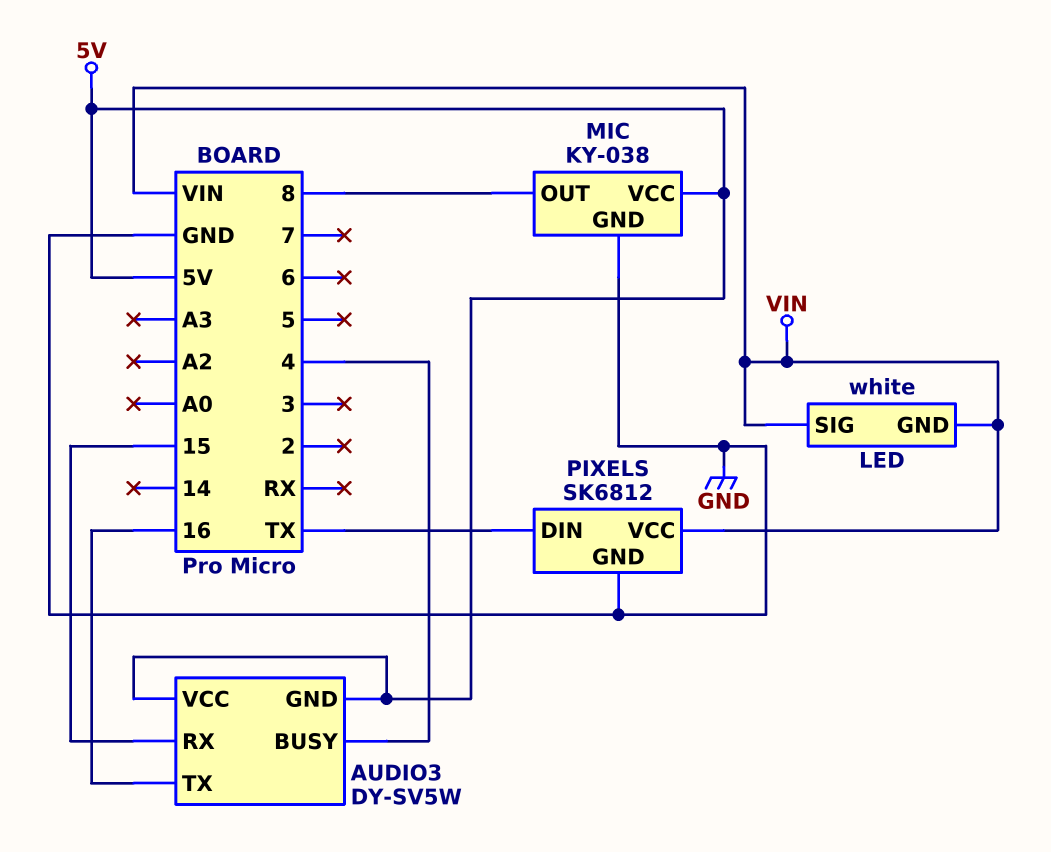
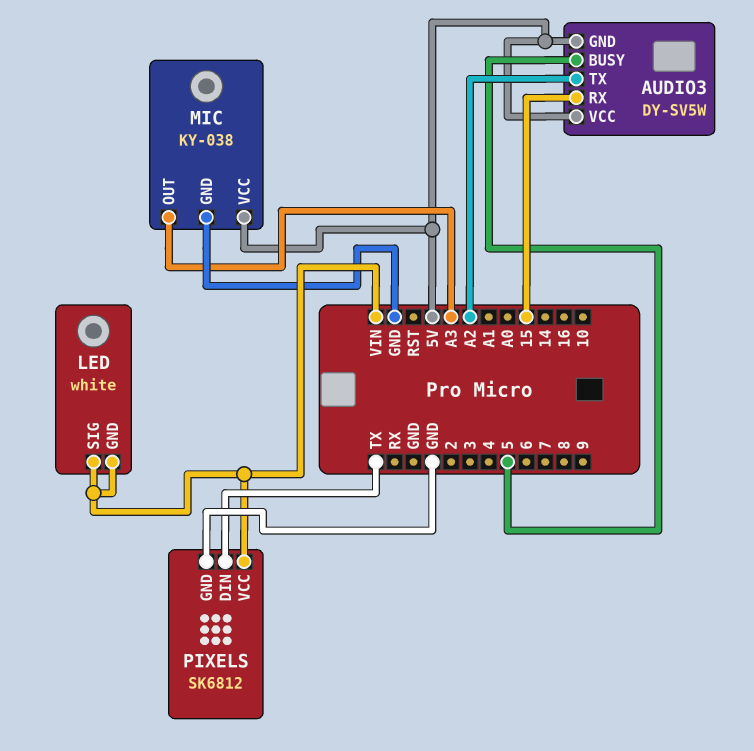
AUDIO3 pin BUSY: 4 -> 5
AUDIO3 pin TX: 16 -> A2
MIC pin OUT: 8 -> A3

